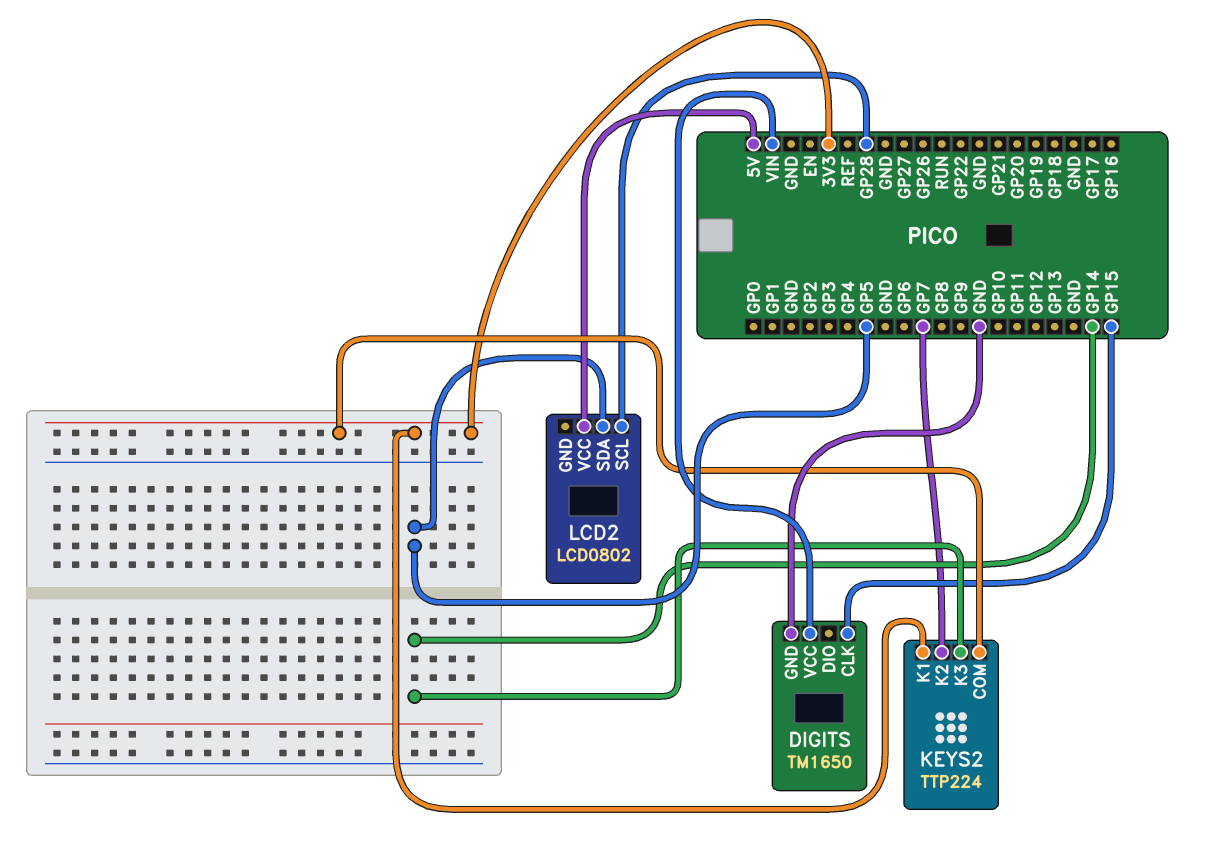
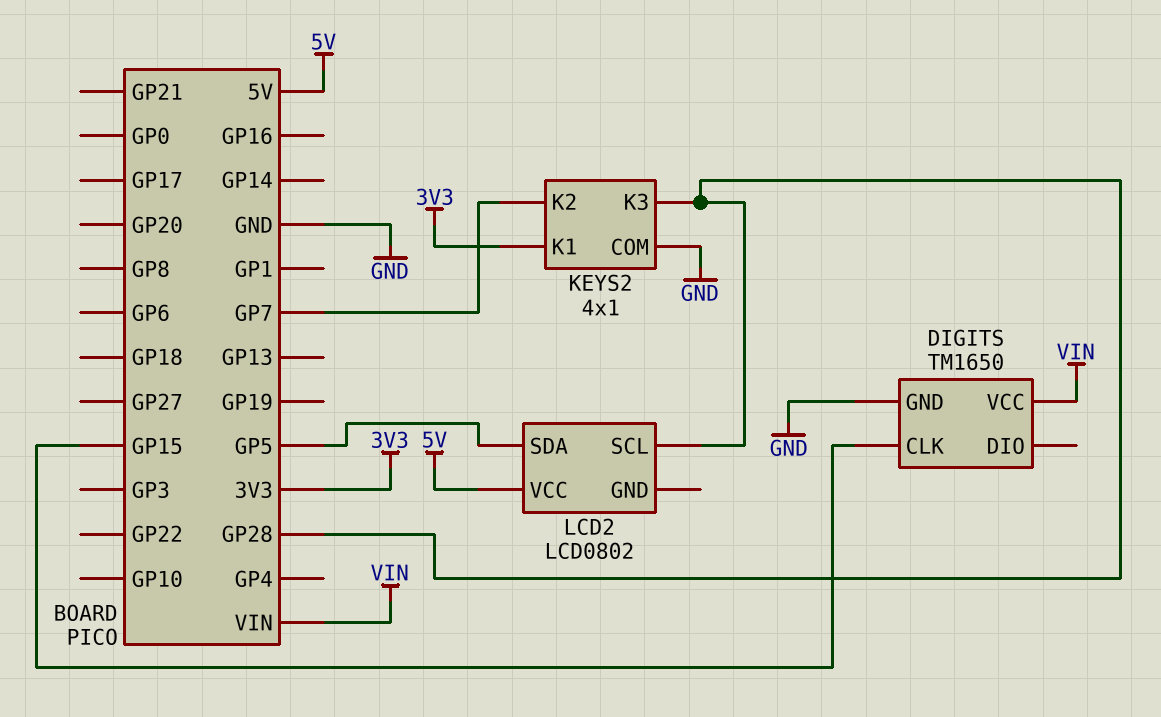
KEYS2: TTP224 -> 4x1
KEYS2 pin COM: 3V3 -> GND
KEYS2 pin K3: GP14 -> GP28

